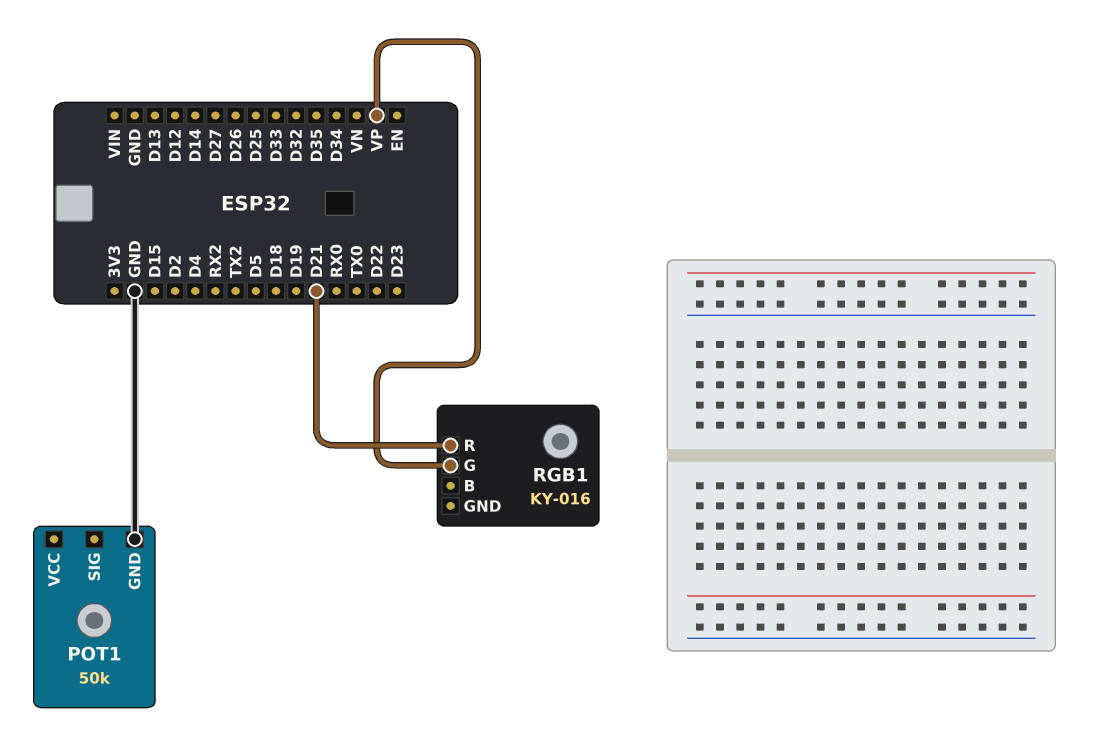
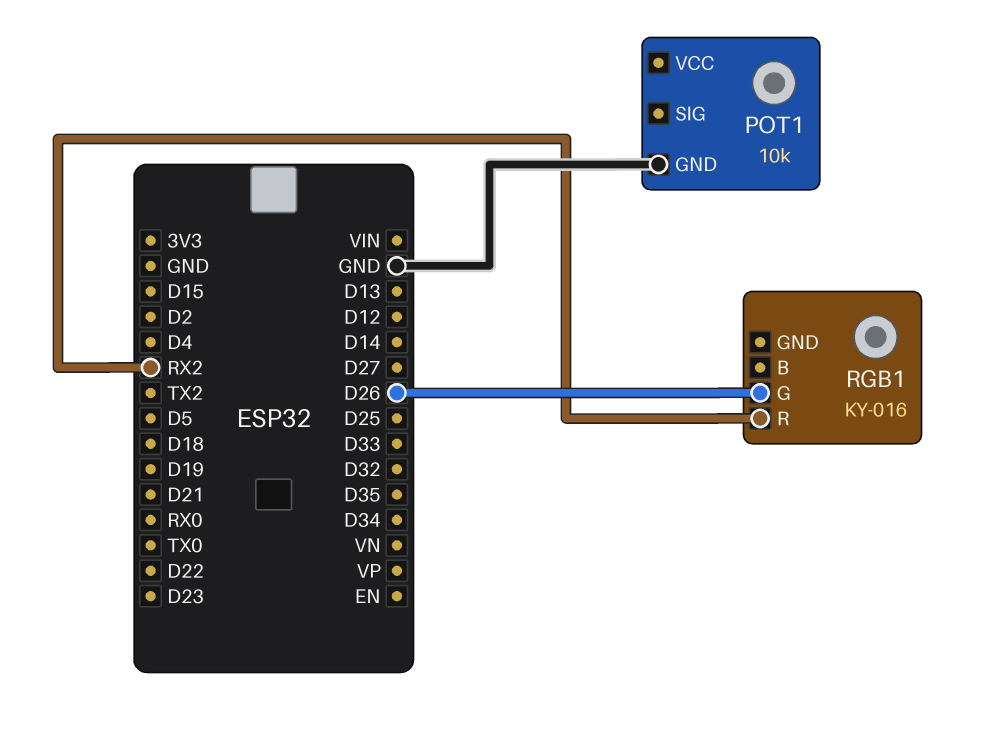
POT1: 50k -> 10k
RGB1 pin G: VP -> D26
RGB1 pin R: D21 -> RX2

